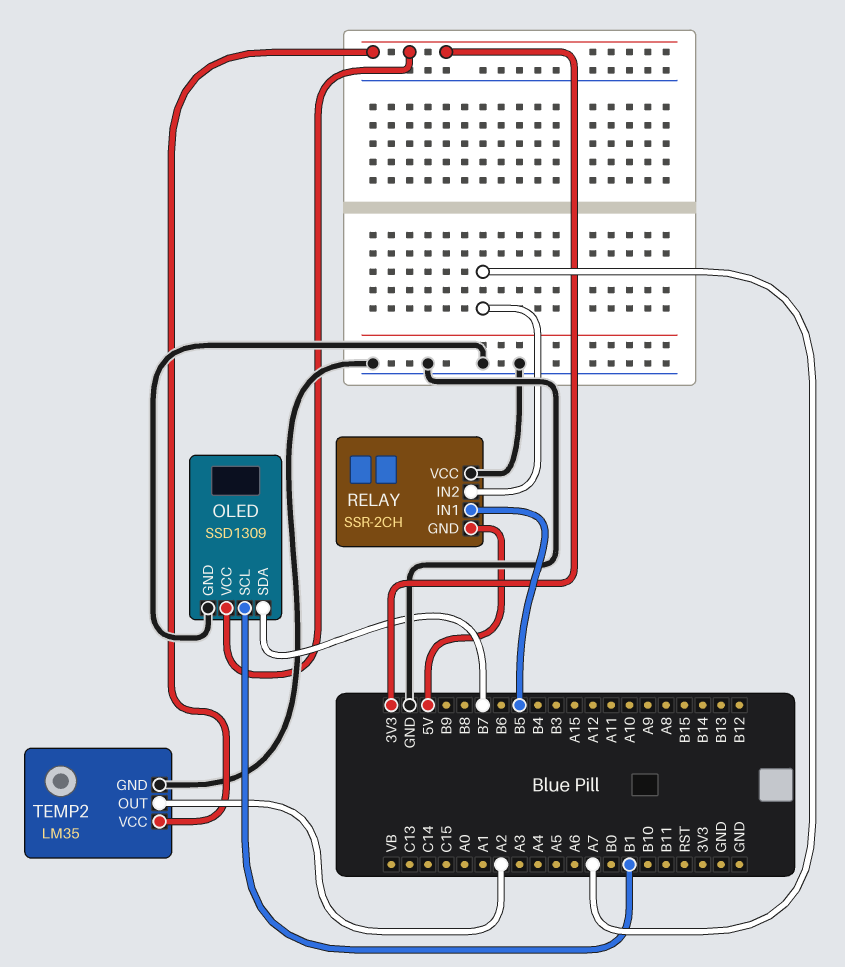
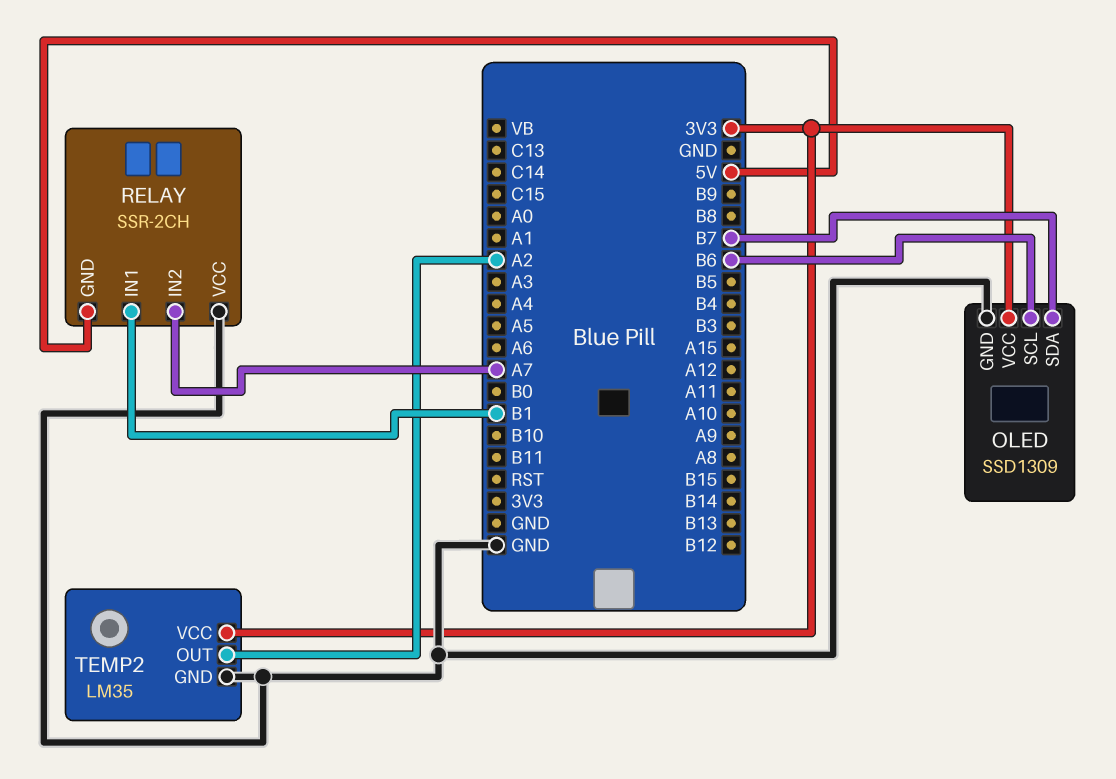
OLED pin SCL: B1 -> B6
RELAY pin IN1: B5 -> B1

